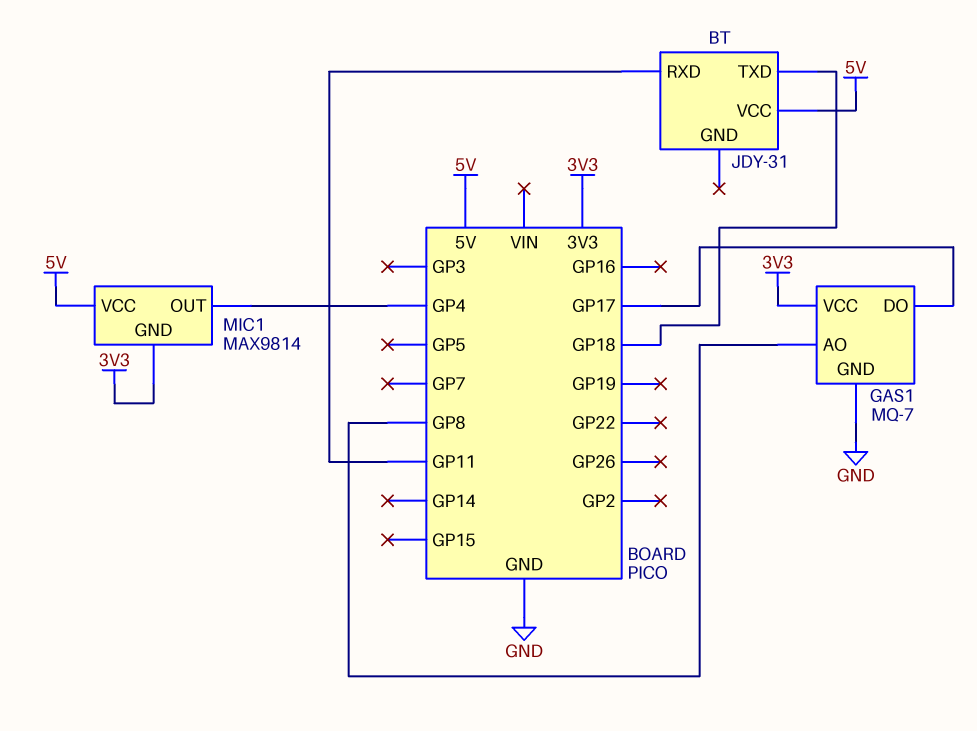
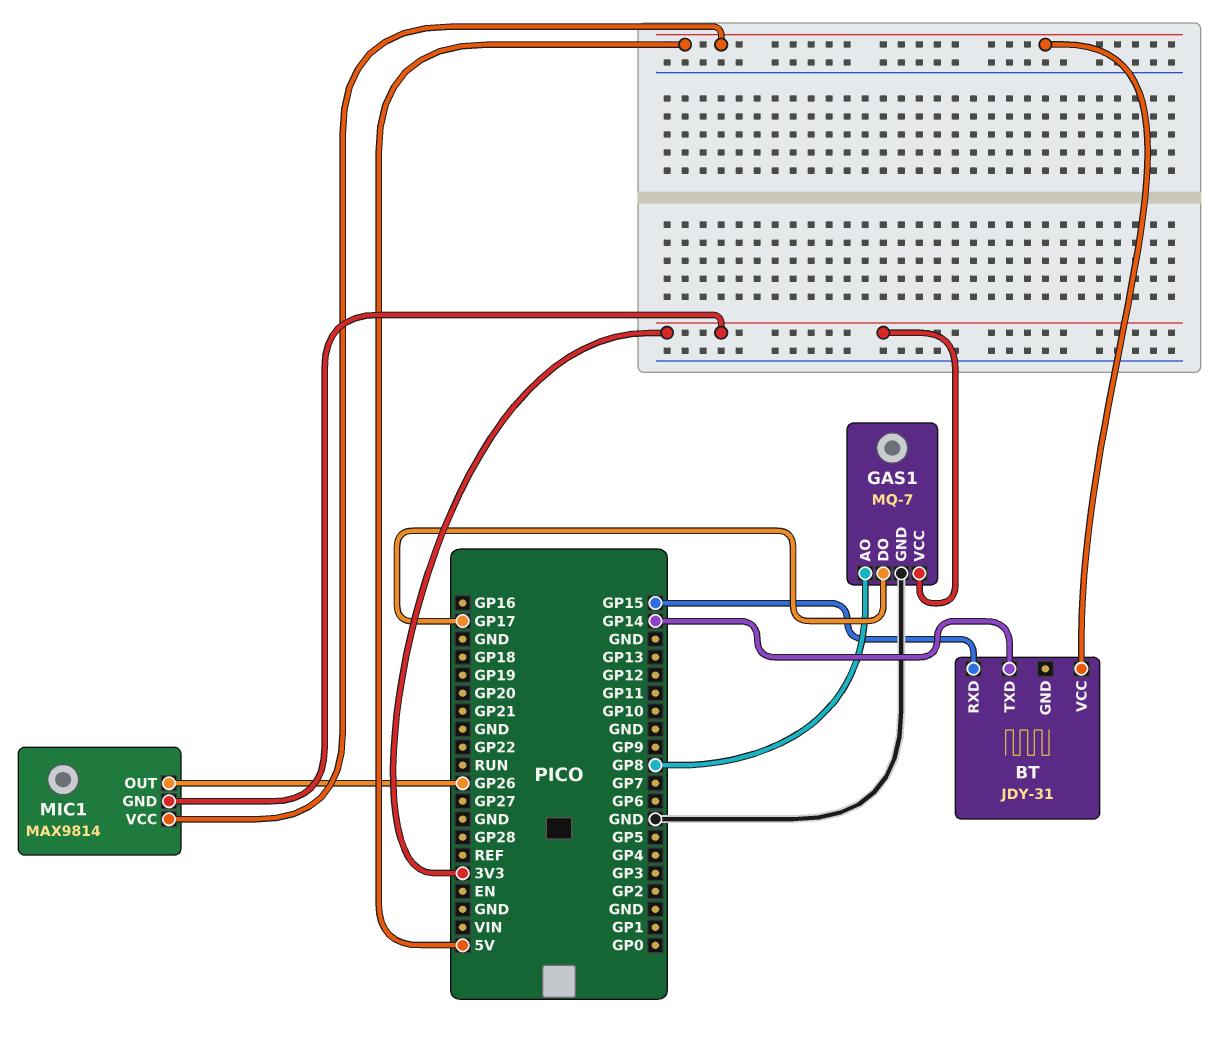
BT pin RXD: GP11 -> GP15
BT pin TXD: GP18 -> GP14
MIC1 pin OUT: GP4 -> GP26

